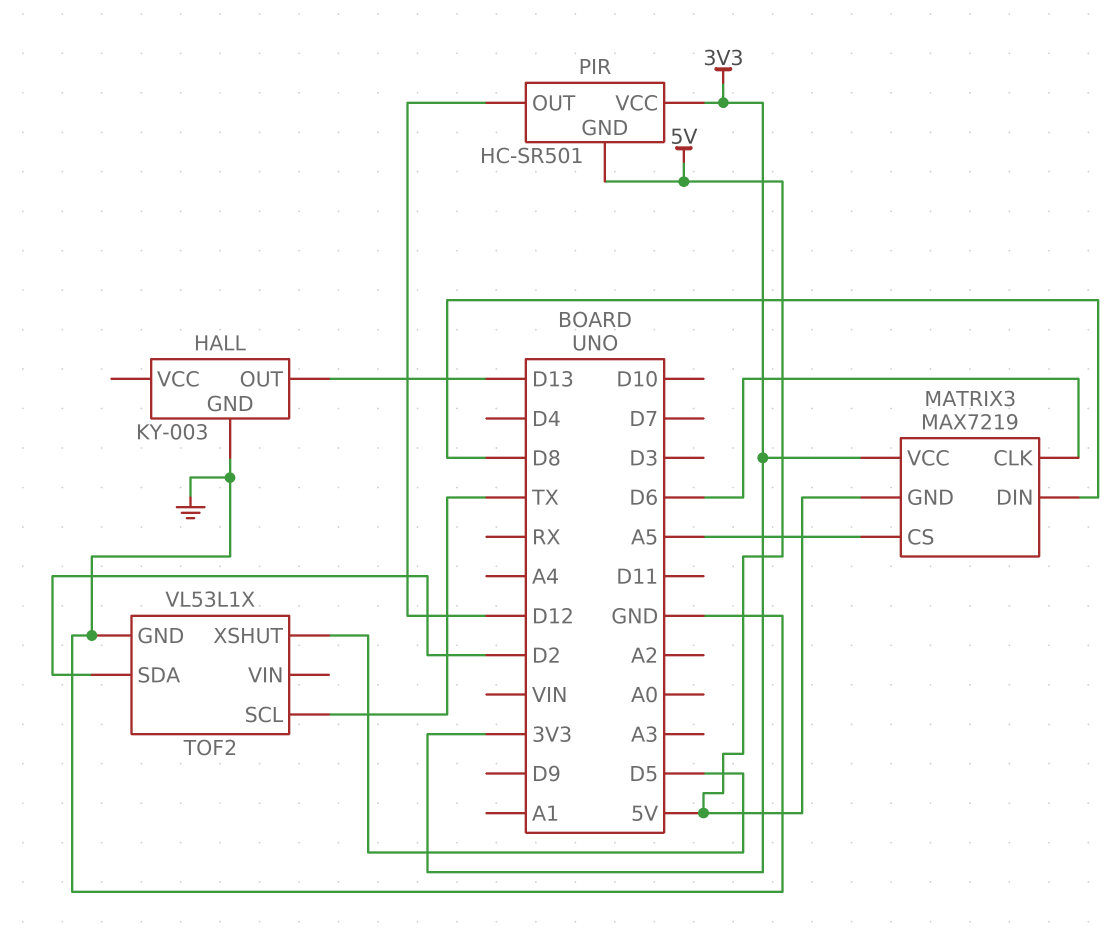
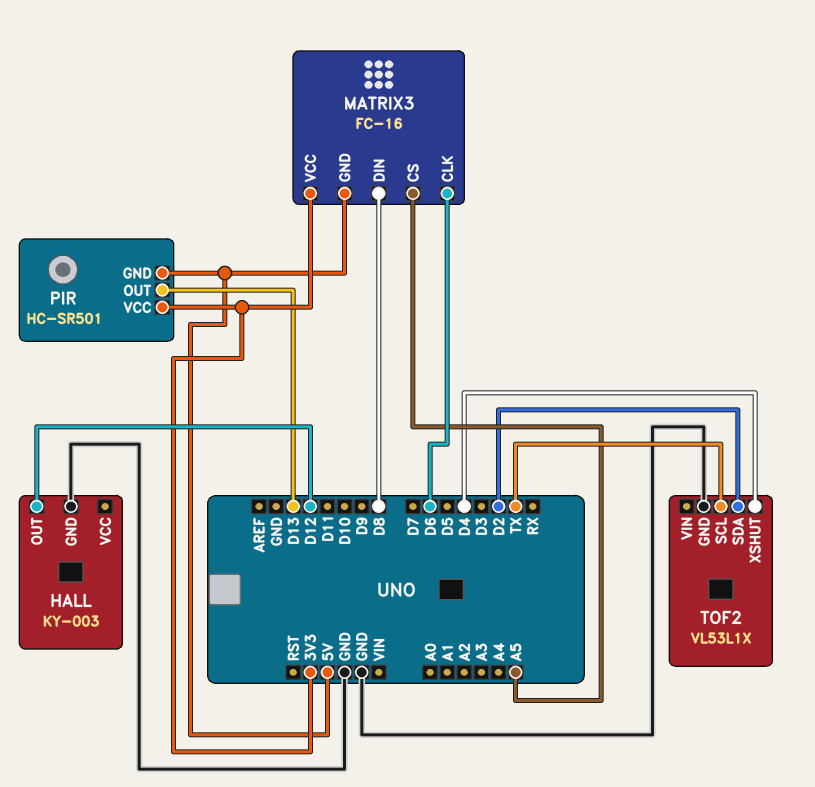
HALL pin OUT: D13 -> D12
MATRIX3: MAX7219 -> FC-16
PIR pin OUT: D12 -> D13
TOF2 pin XSHUT: D5 -> D4

